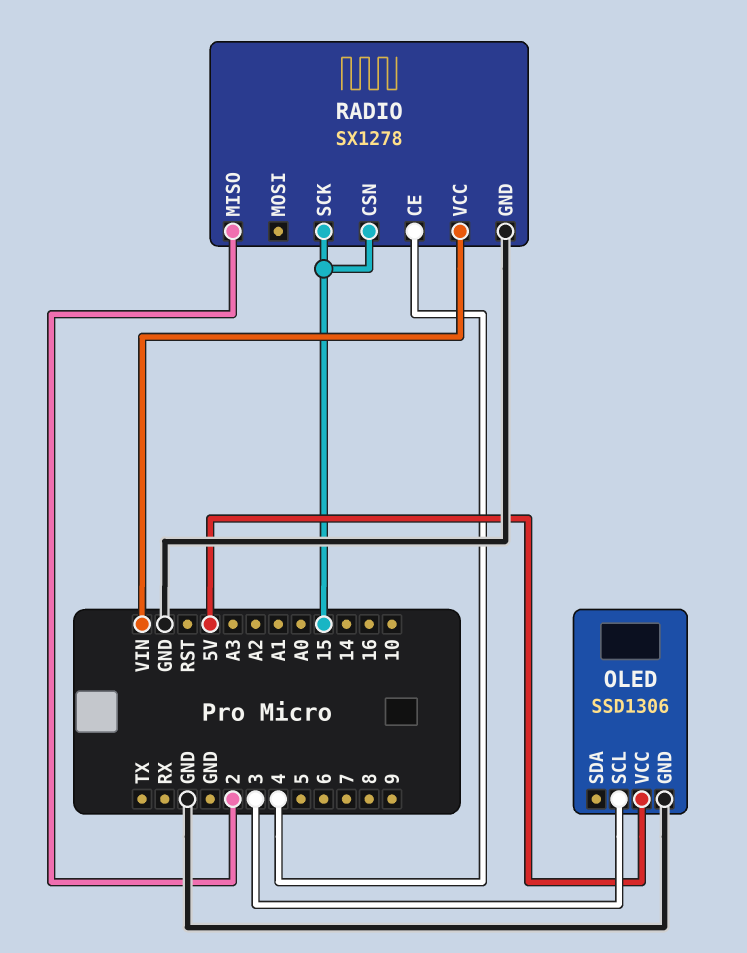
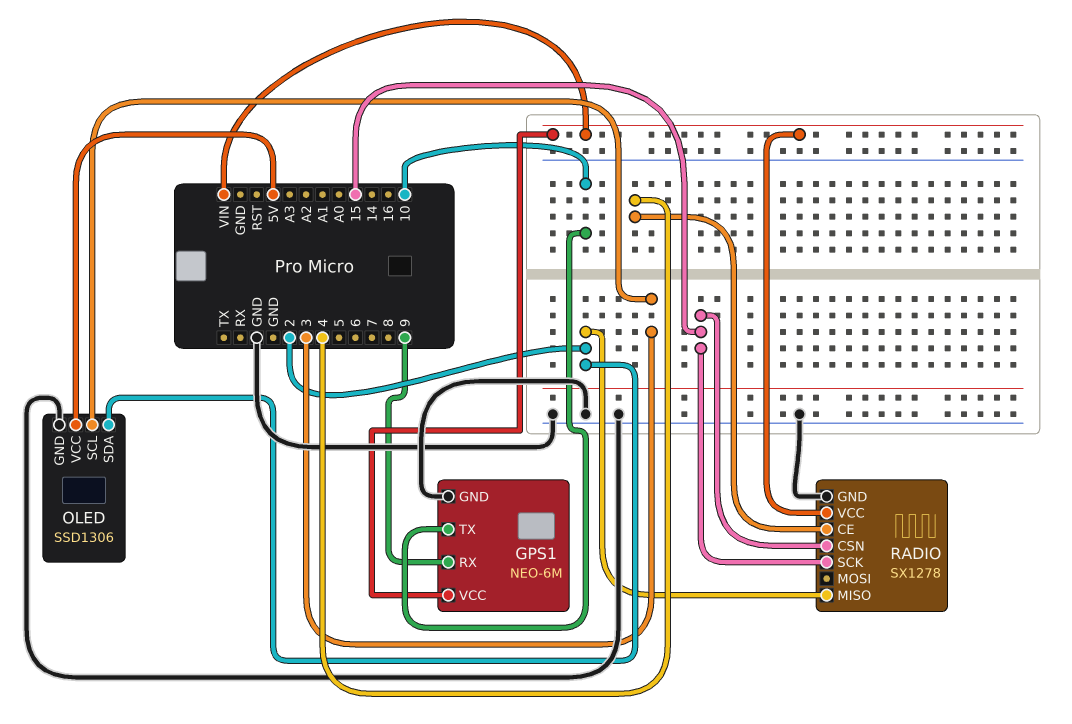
GPS1: none -> NEO-6M
GPS1 pin GND: none -> GND
GPS1 pin RX: none -> 9
GPS1 pin TX: none -> 10
GPS1 pin VCC: none -> VIN
OLED pin SDA: none -> 2

